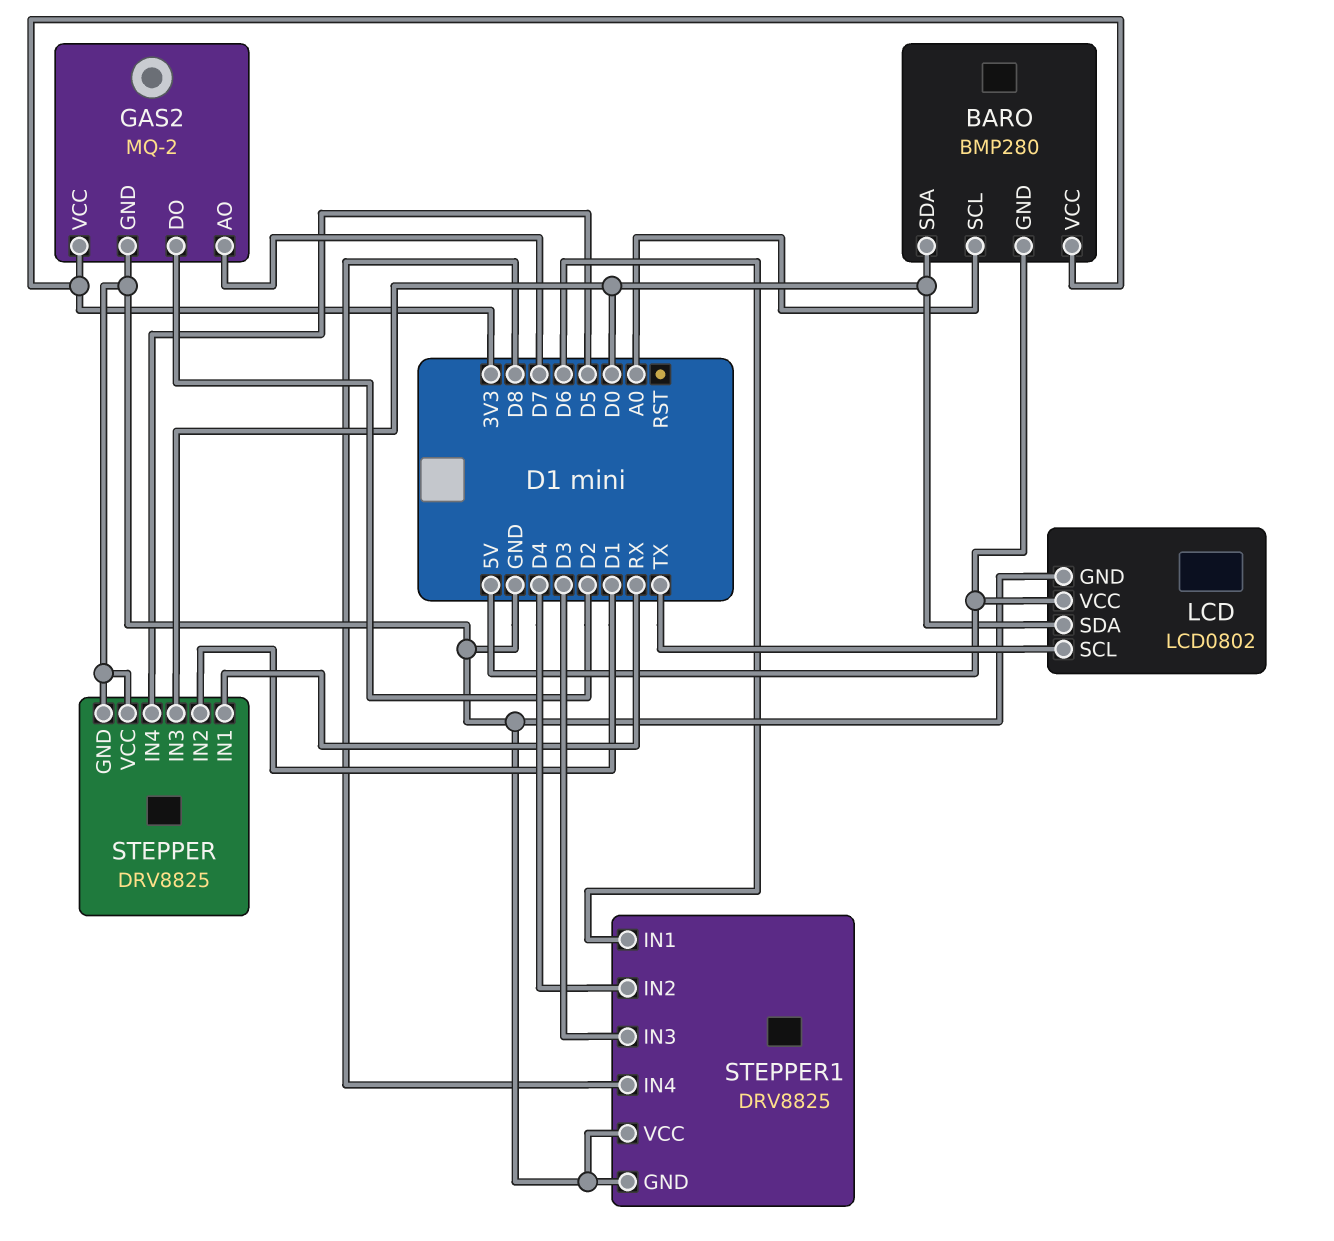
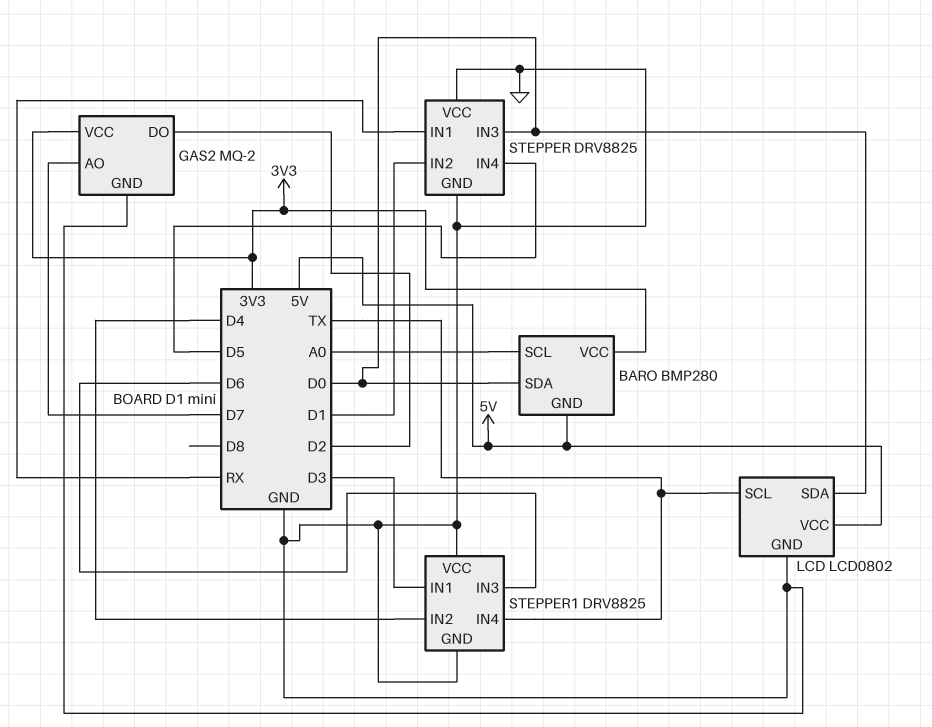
STEPPER1 pin IN1: D6 -> D3
STEPPER1 pin IN3: D3 -> D6
STEPPER1 pin IN4: D8 -> TX

